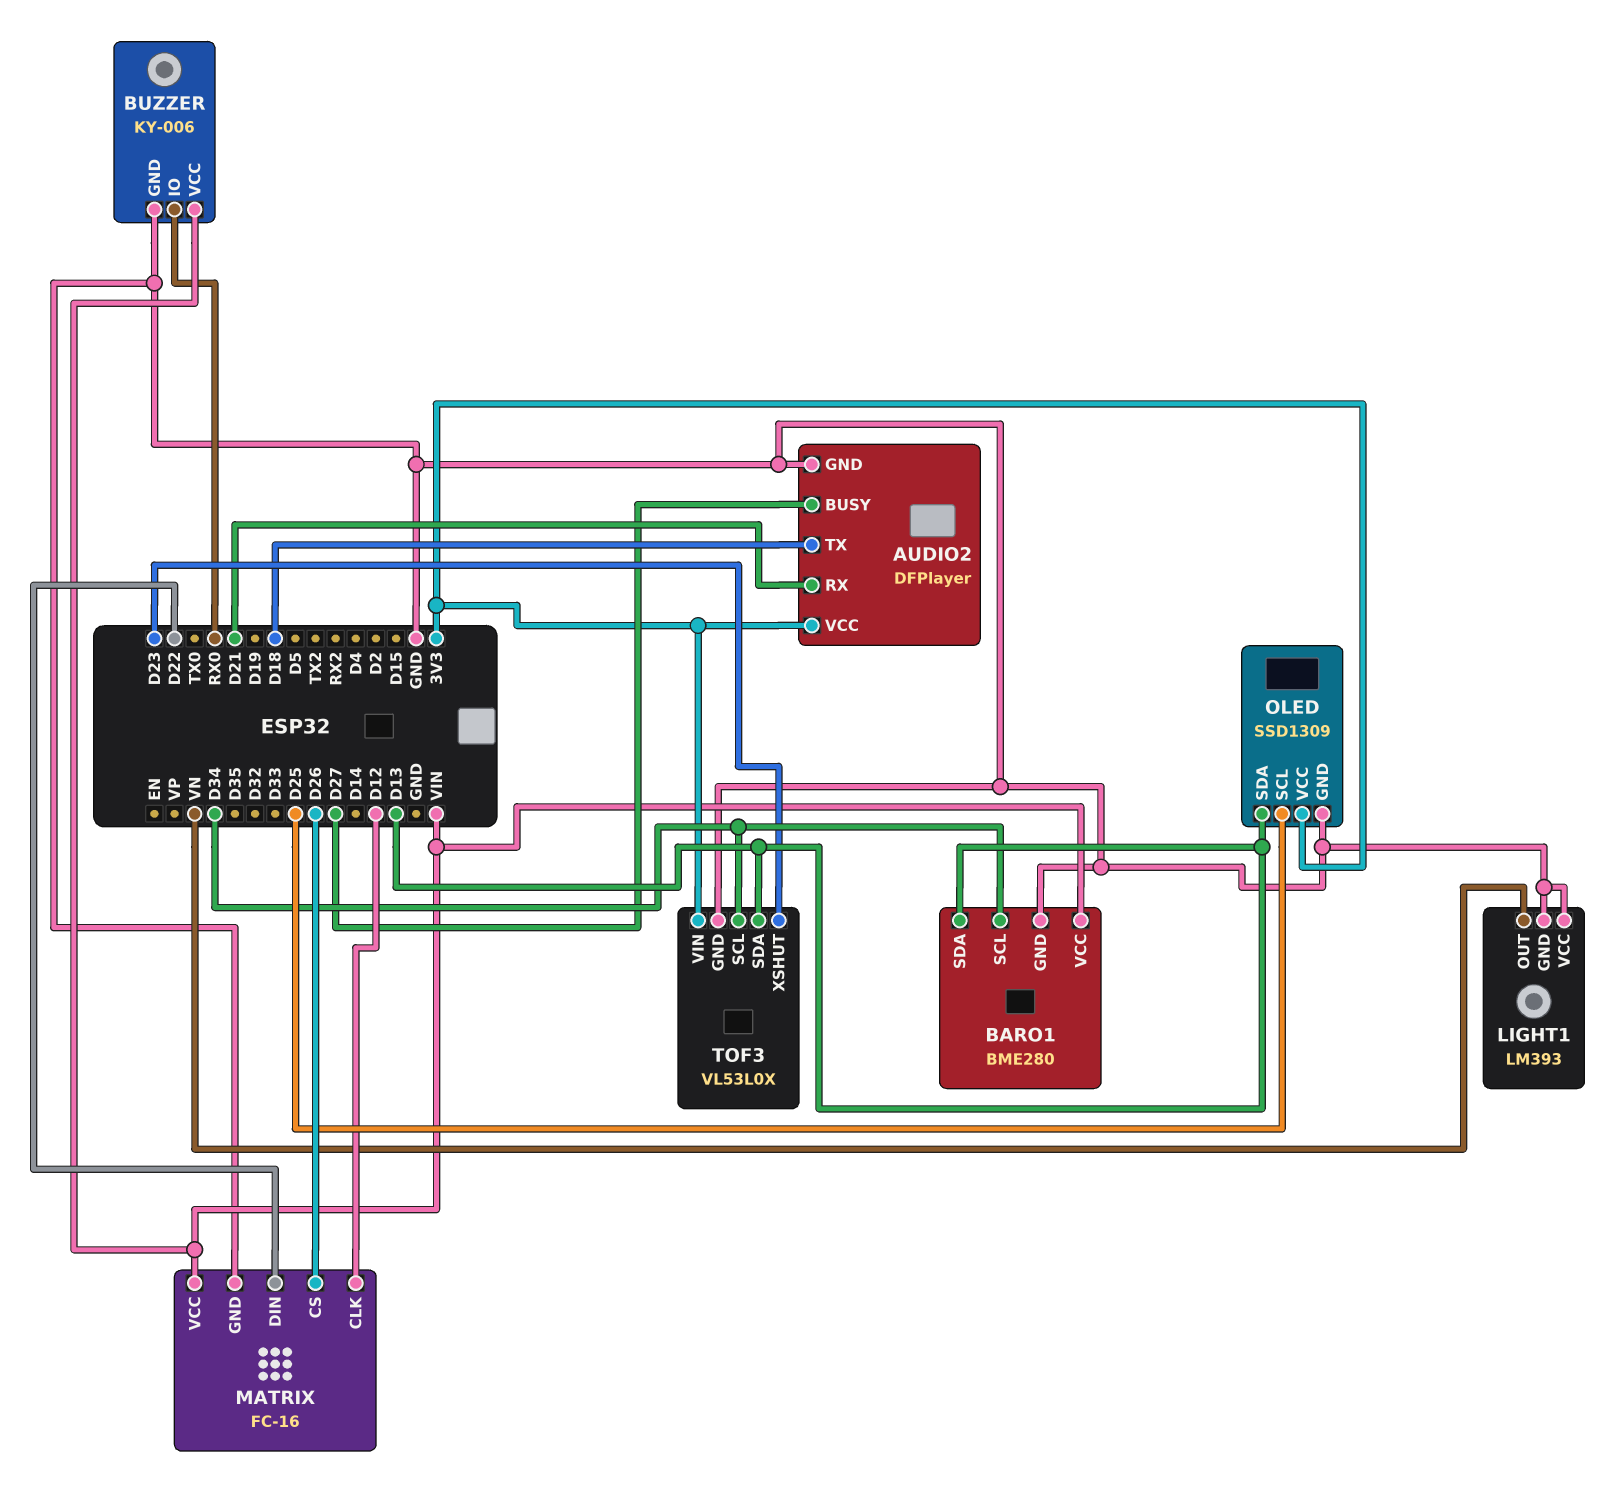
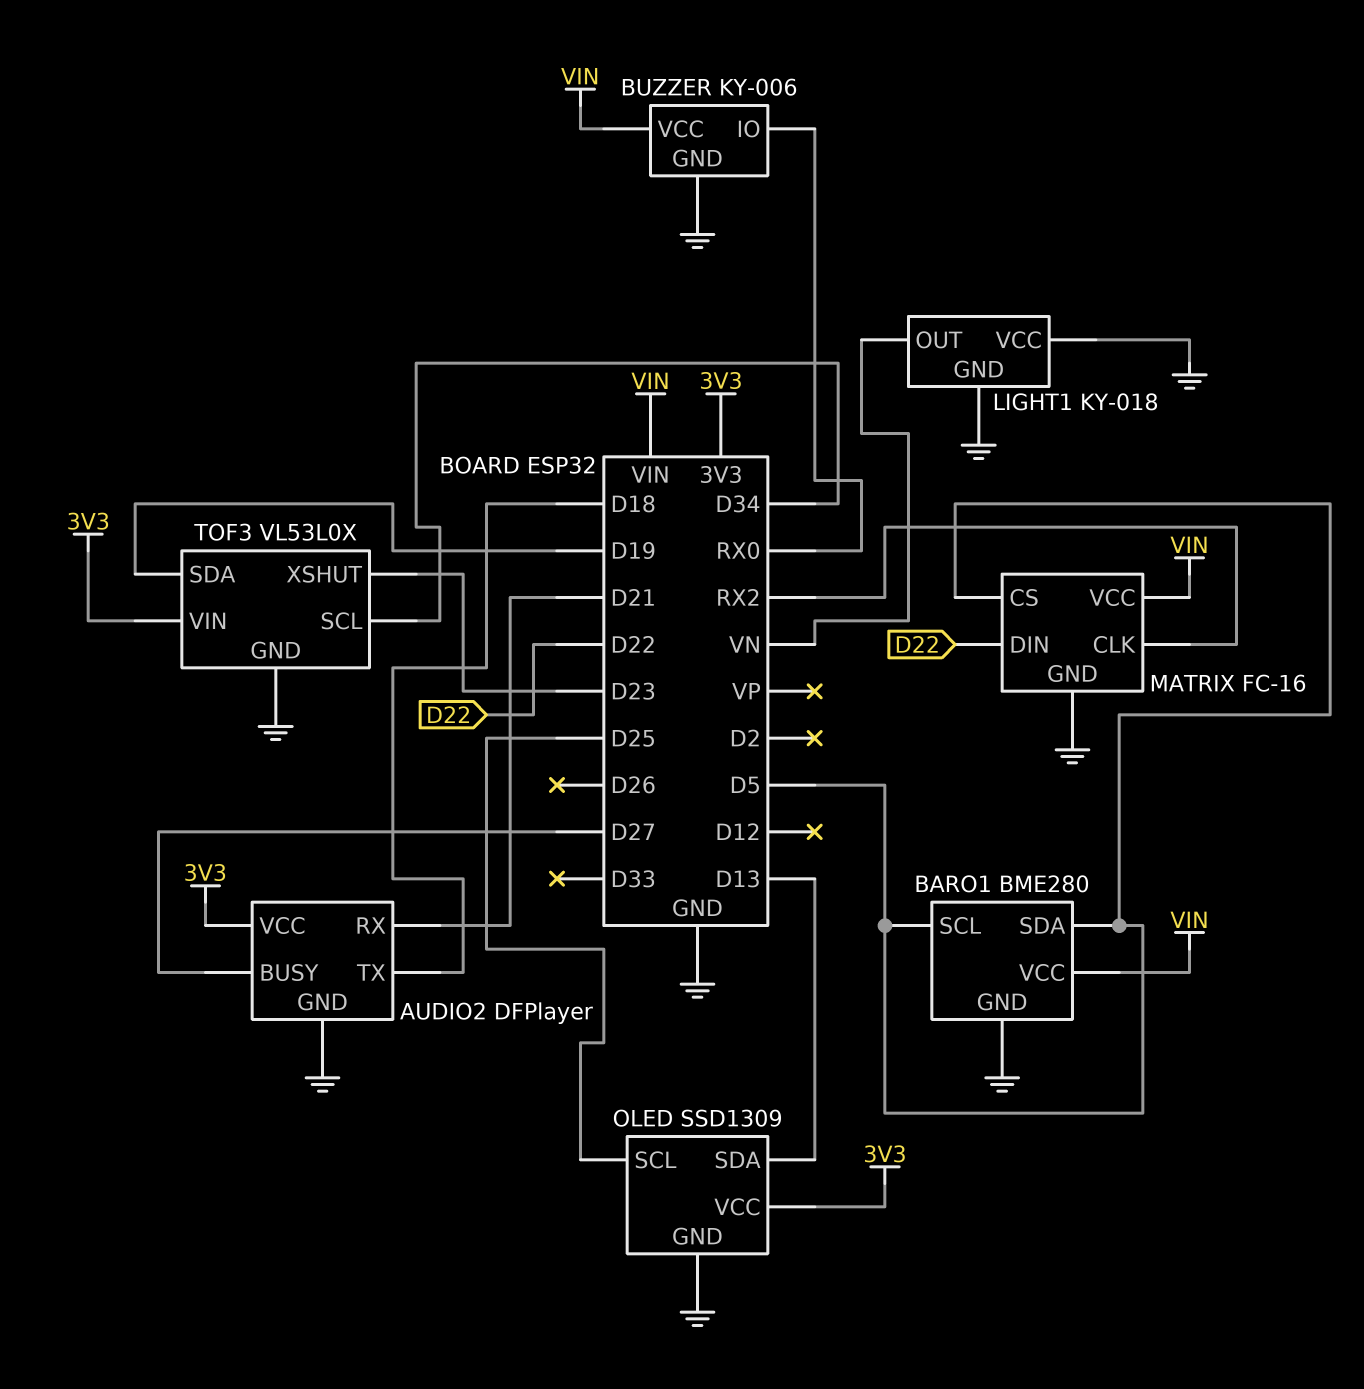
BARO1 pin SCL: D34 -> D5
BARO1 pin SDA: D13 -> D5
LIGHT1: LM393 -> KY-018
MATRIX pin CLK: D12 -> RX2
MATRIX pin CS: D26 -> D5
TOF3 pin SDA: D13 -> D19

